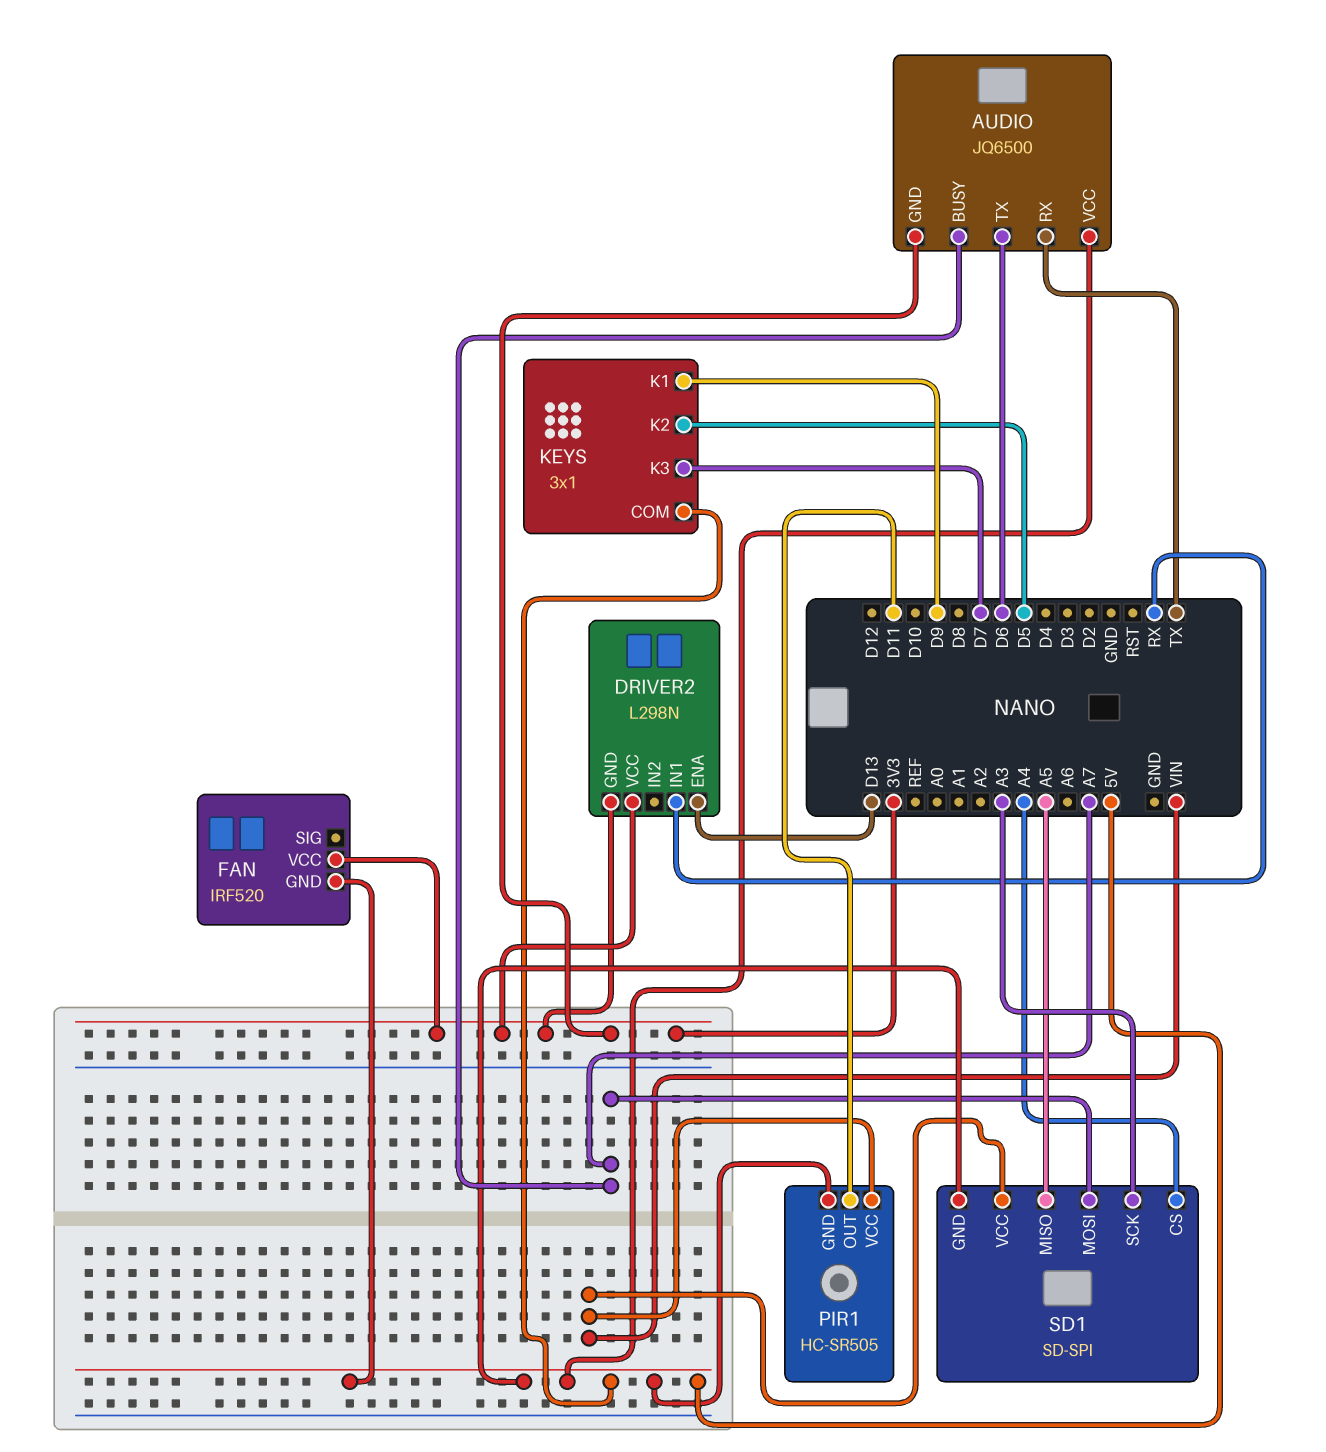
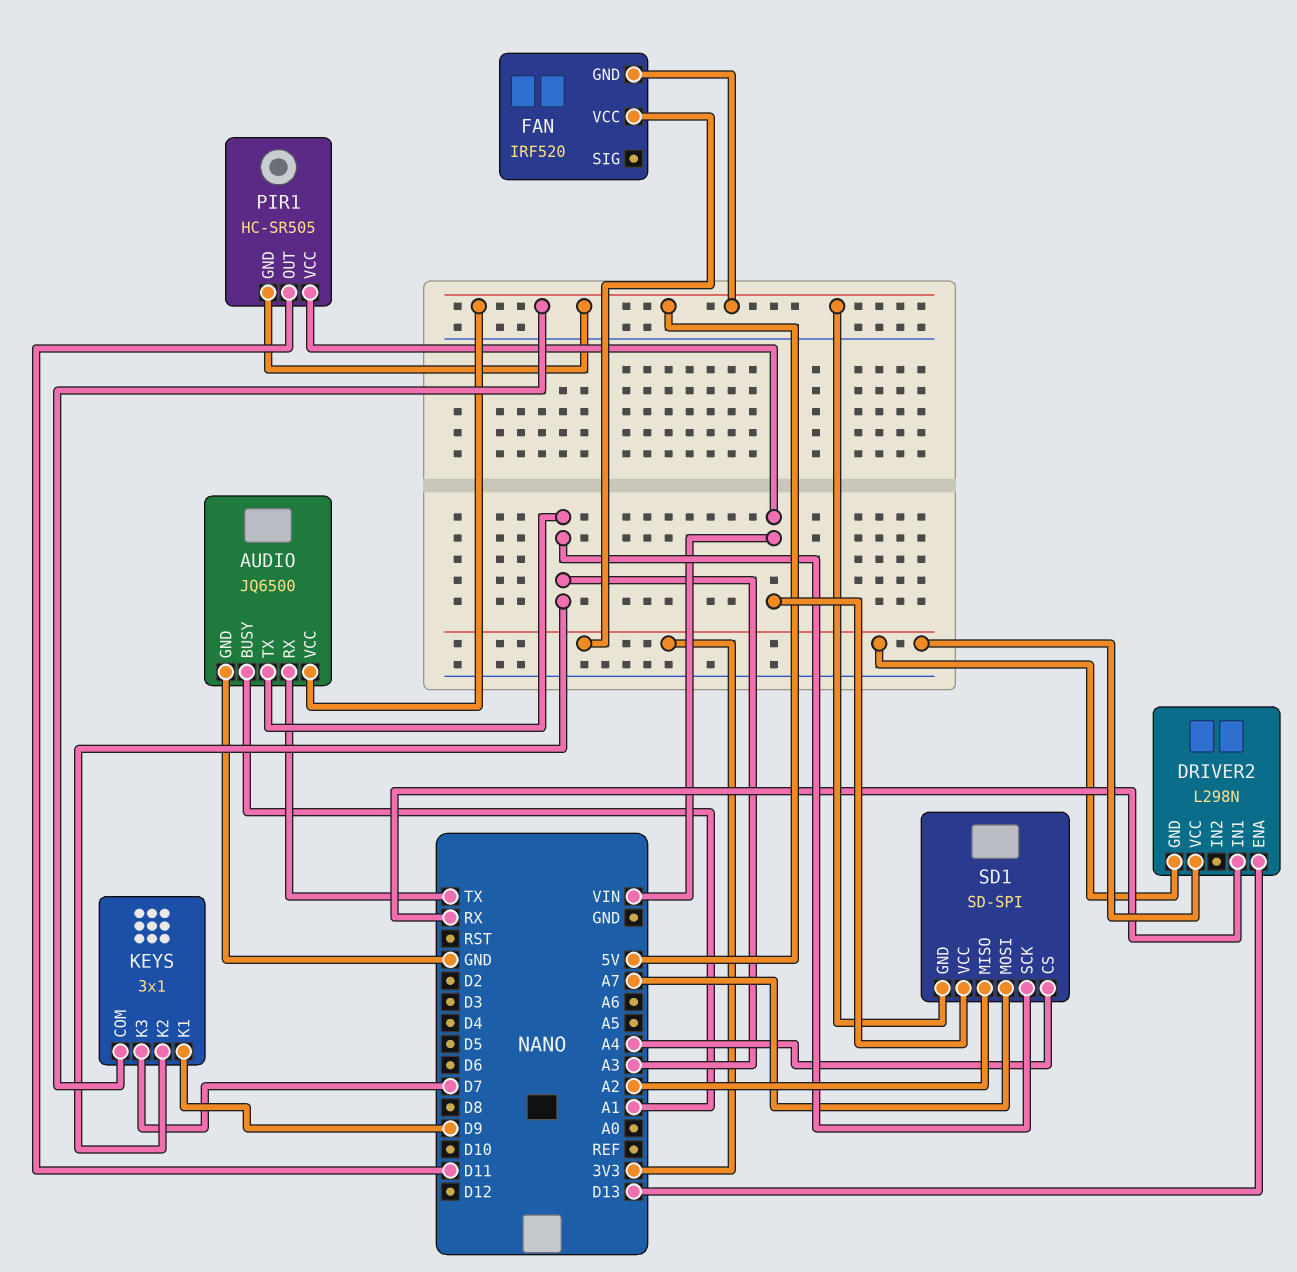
AUDIO pin BUSY: A7 -> A1
AUDIO pin GND: 3V3 -> GND
AUDIO pin TX: D6 -> A3
KEYS pin K2: D5 -> A3
SD1 pin MISO: A5 -> A2

